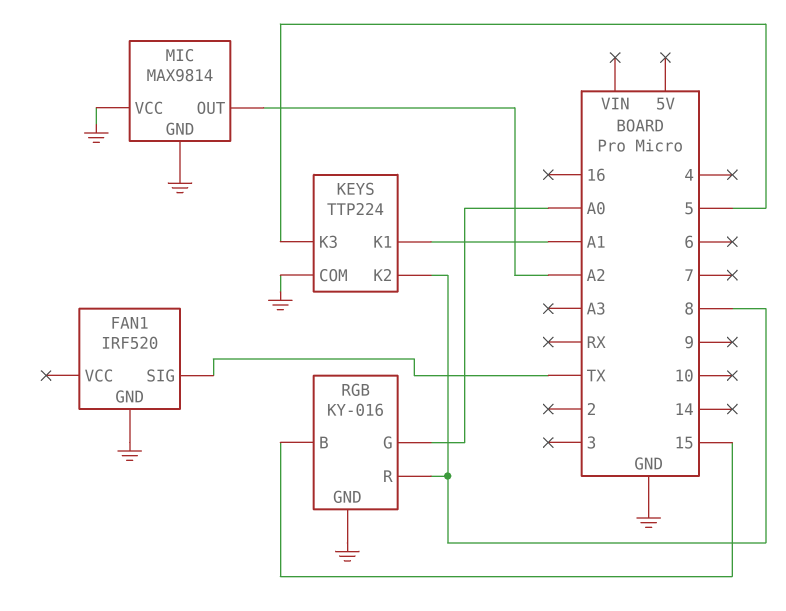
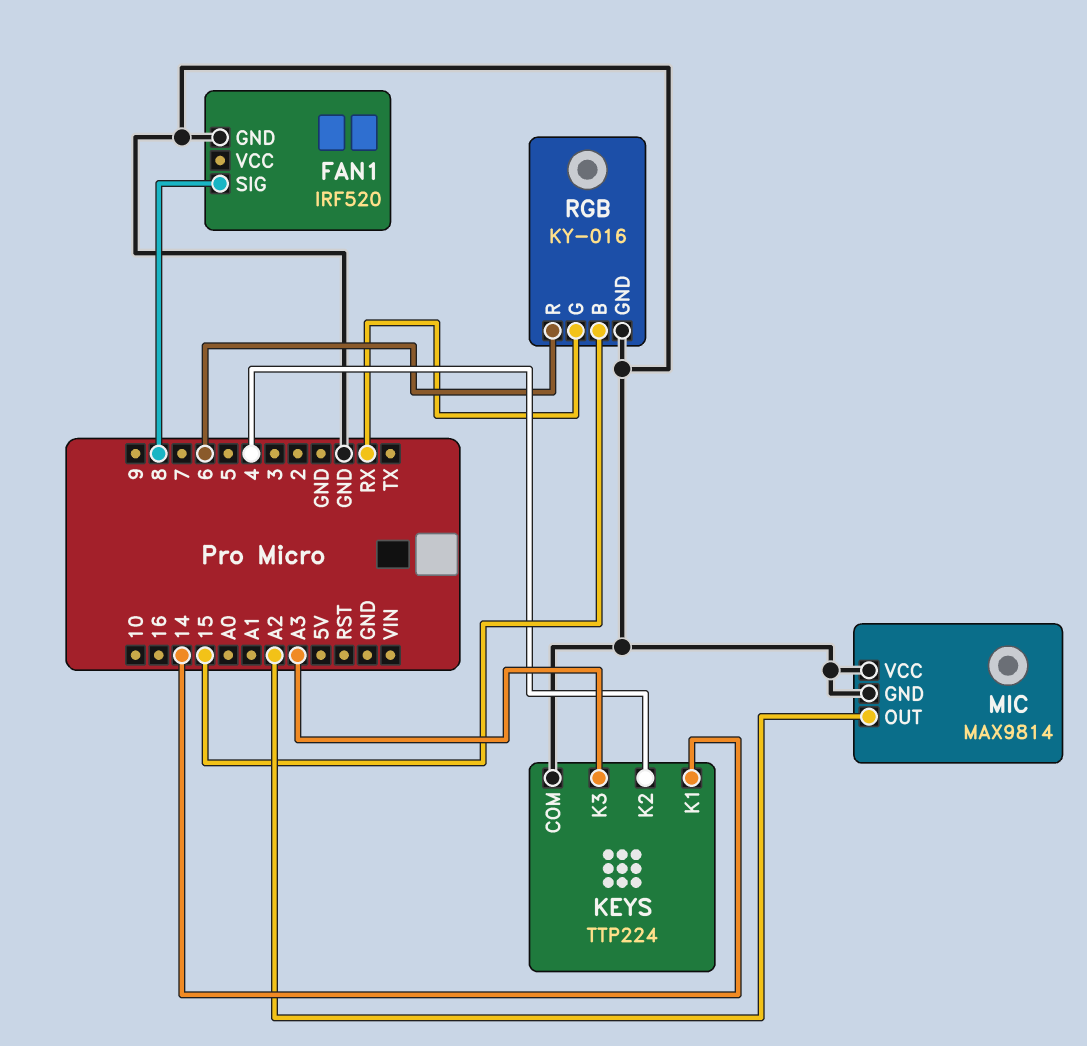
FAN1 pin SIG: TX -> 8
KEYS pin K1: A1 -> 14
KEYS pin K2: 8 -> 4
KEYS pin K3: 5 -> A3
RGB pin G: A0 -> RX
RGB pin R: 8 -> 6

